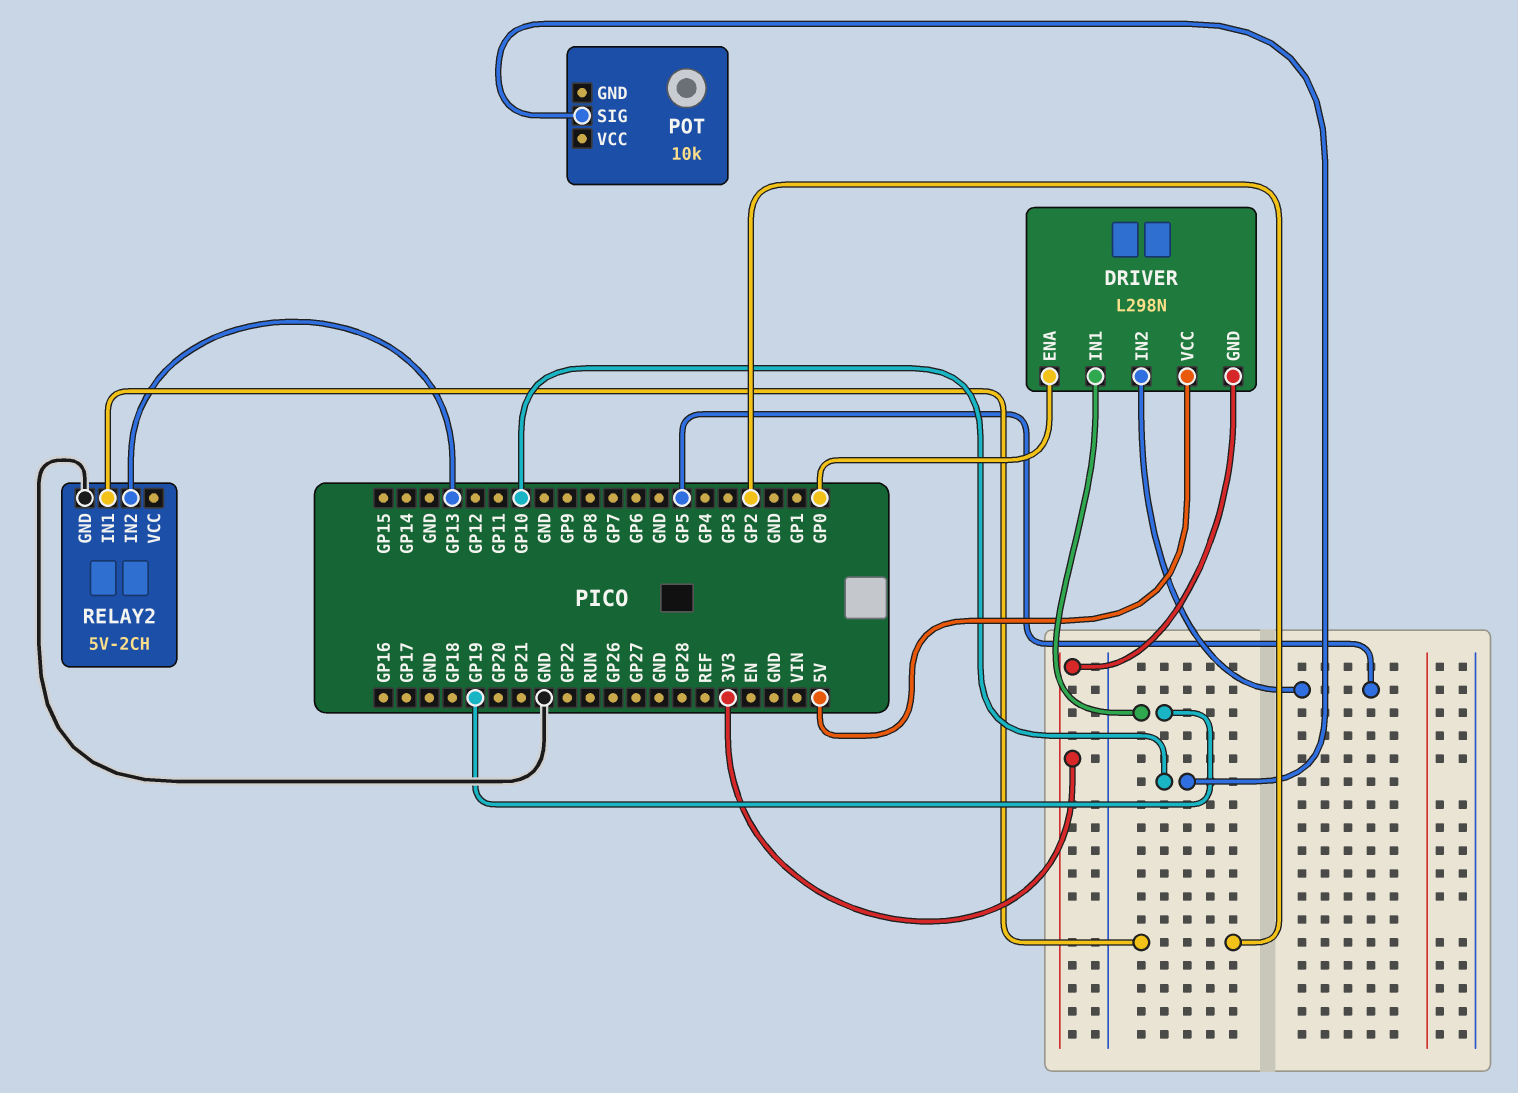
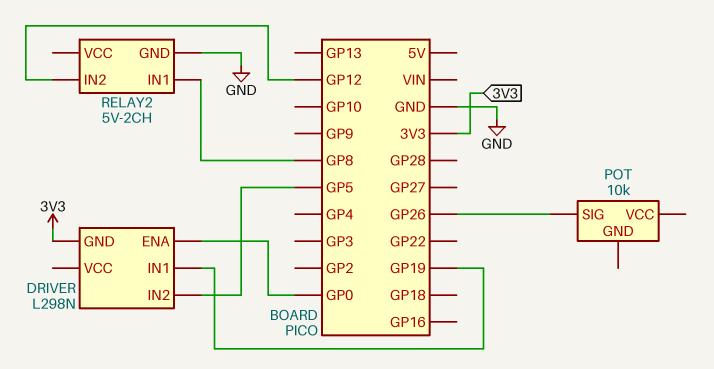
DRIVER pin VCC: 5V -> none
POT pin SIG: GP10 -> GP26
RELAY2 pin IN1: GP2 -> GP8
RELAY2 pin IN2: GP13 -> GP12

